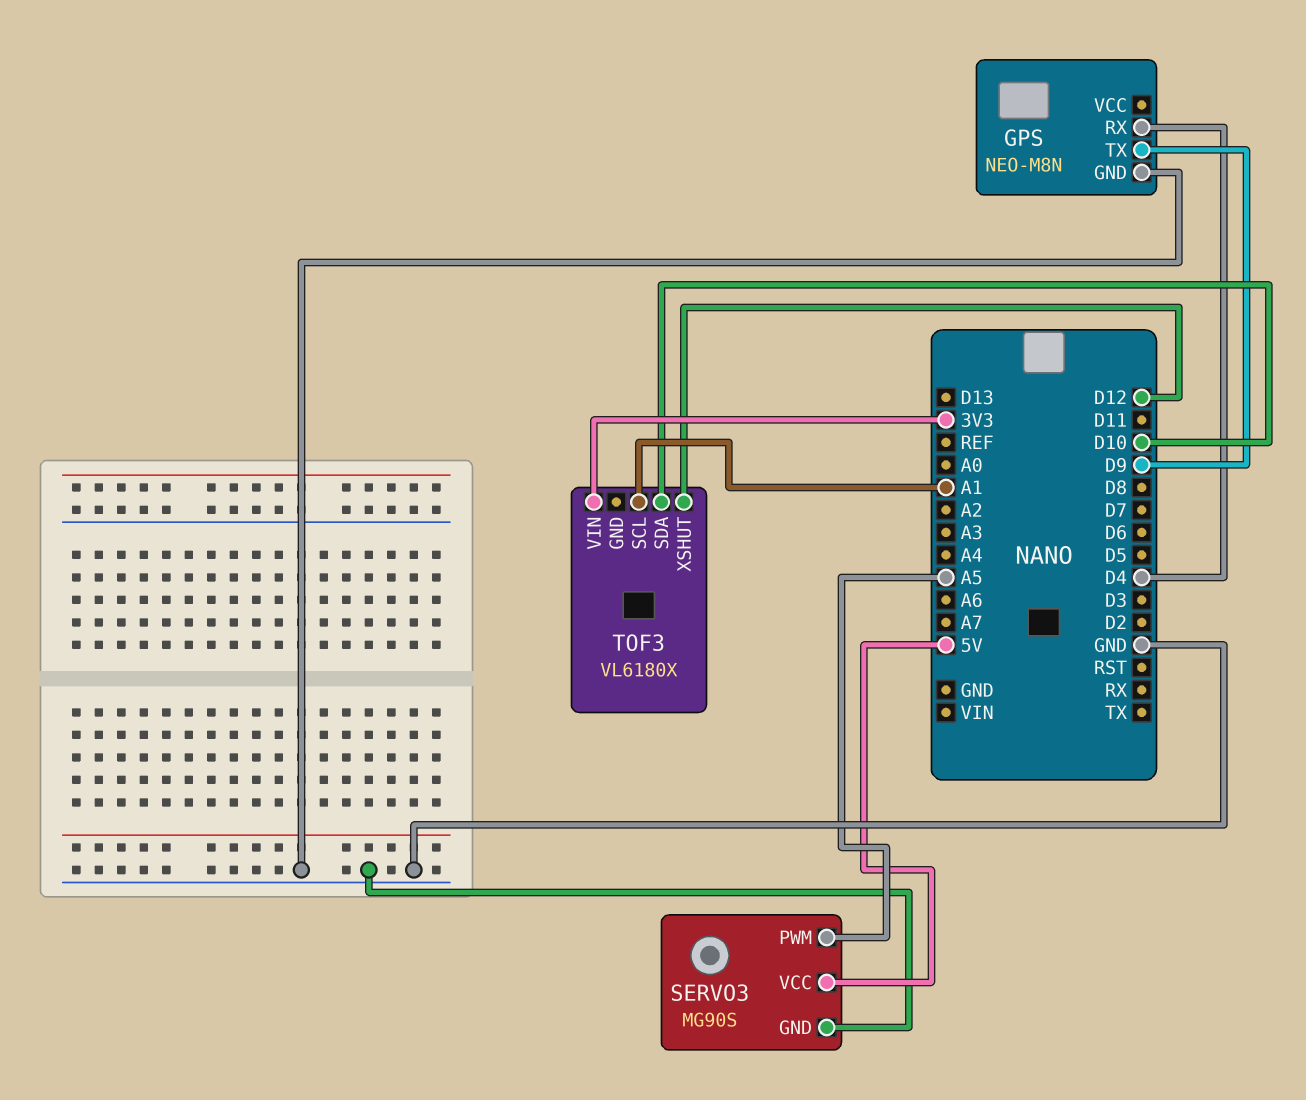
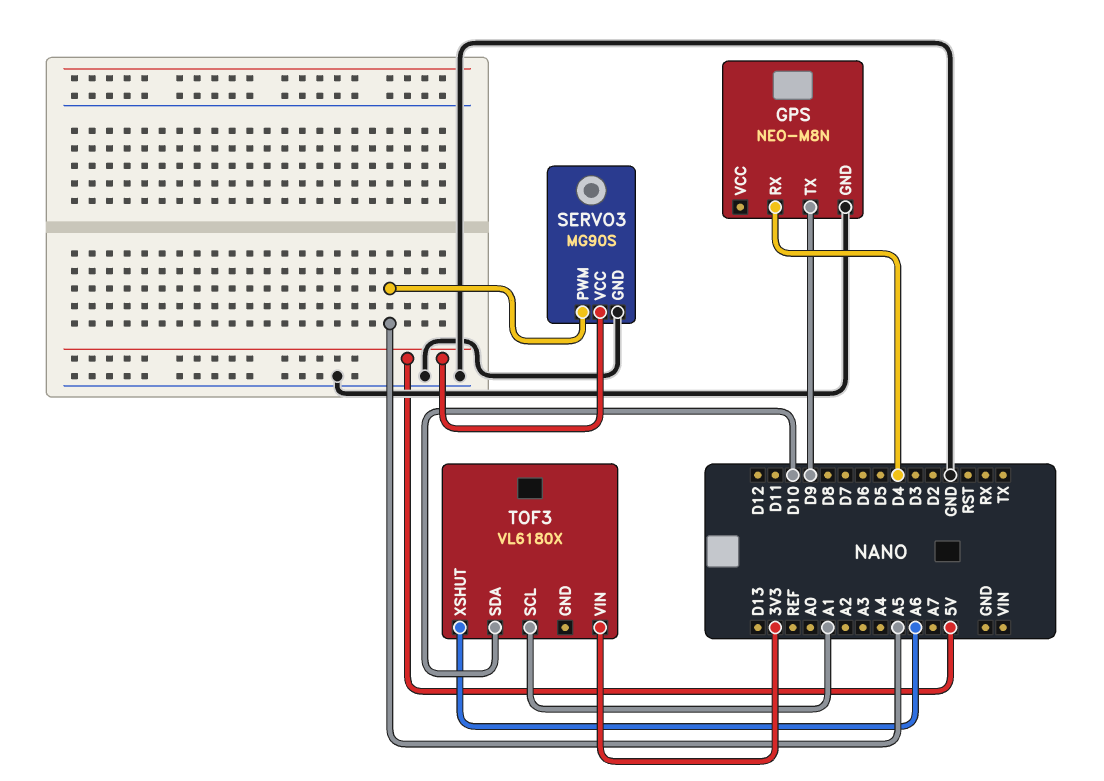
TOF3 pin XSHUT: D12 -> A6

